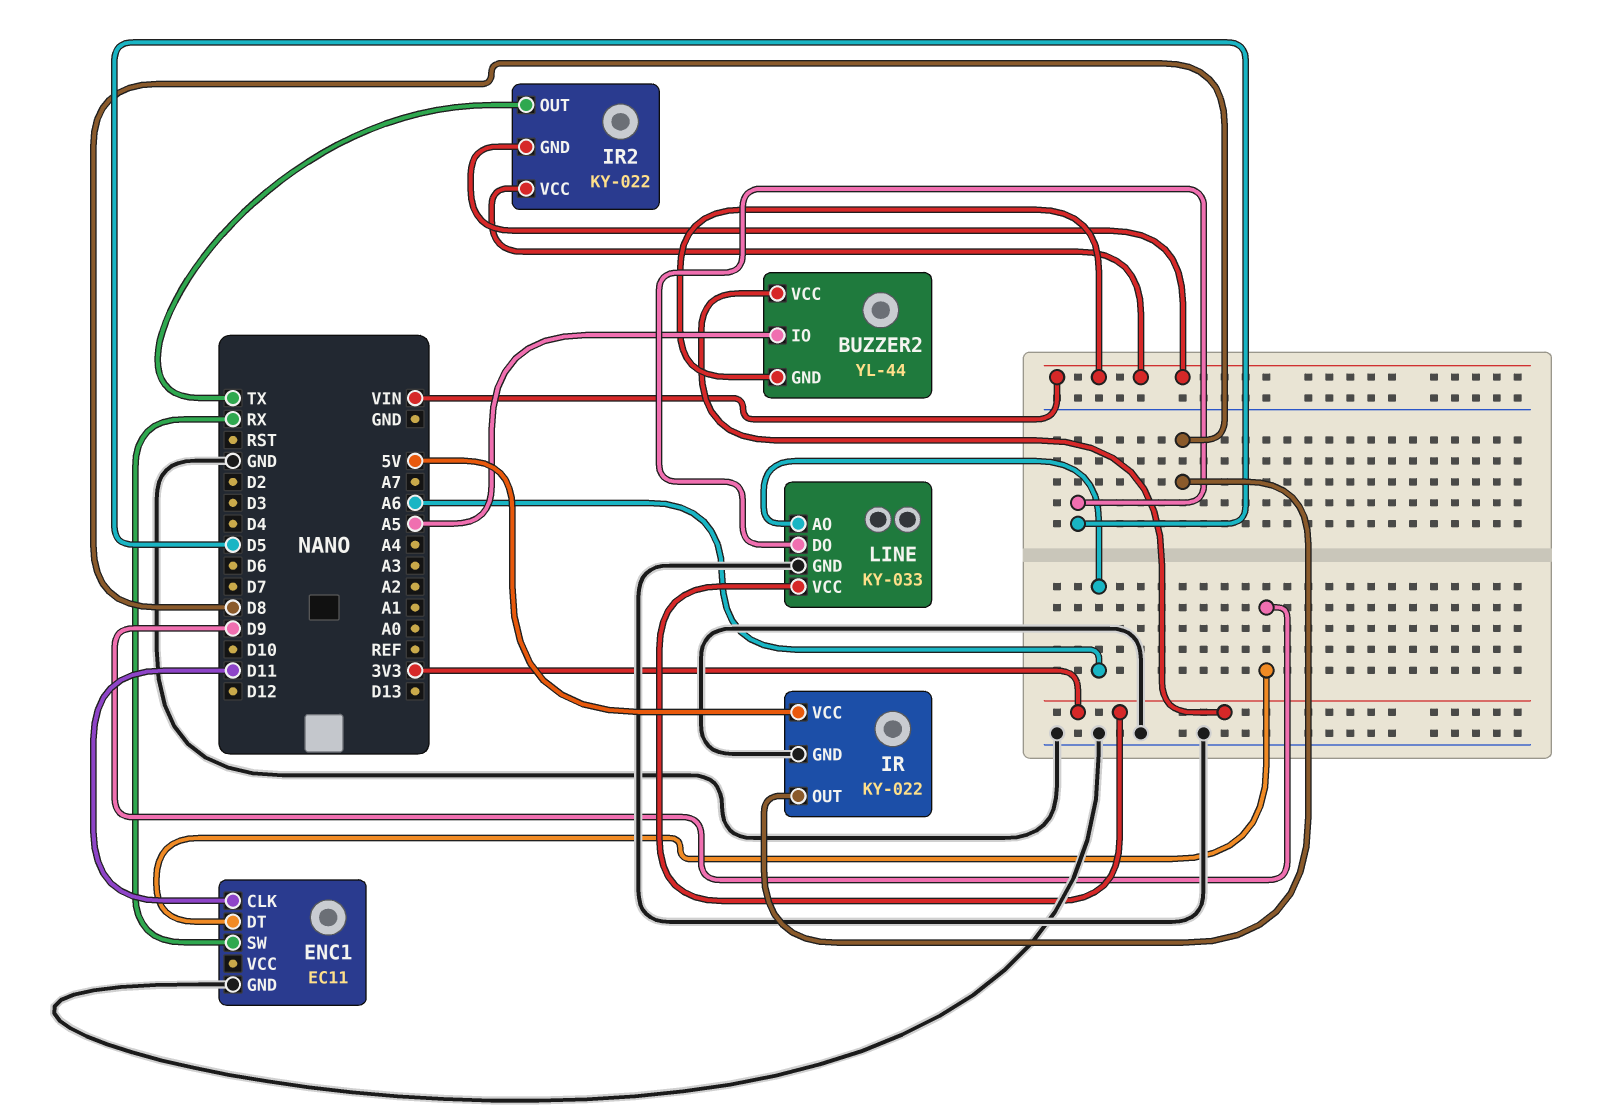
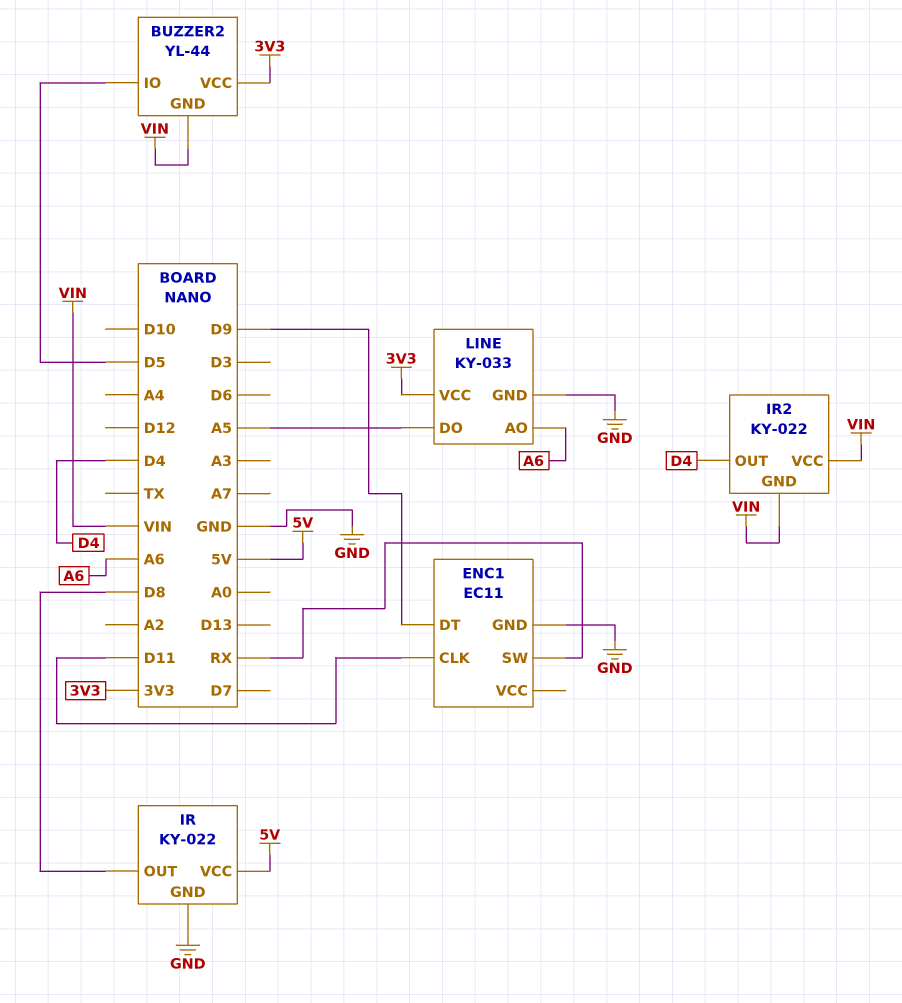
BUZZER2 pin IO: A5 -> D5
IR2 pin OUT: TX -> D4
LINE pin DO: D5 -> A5

